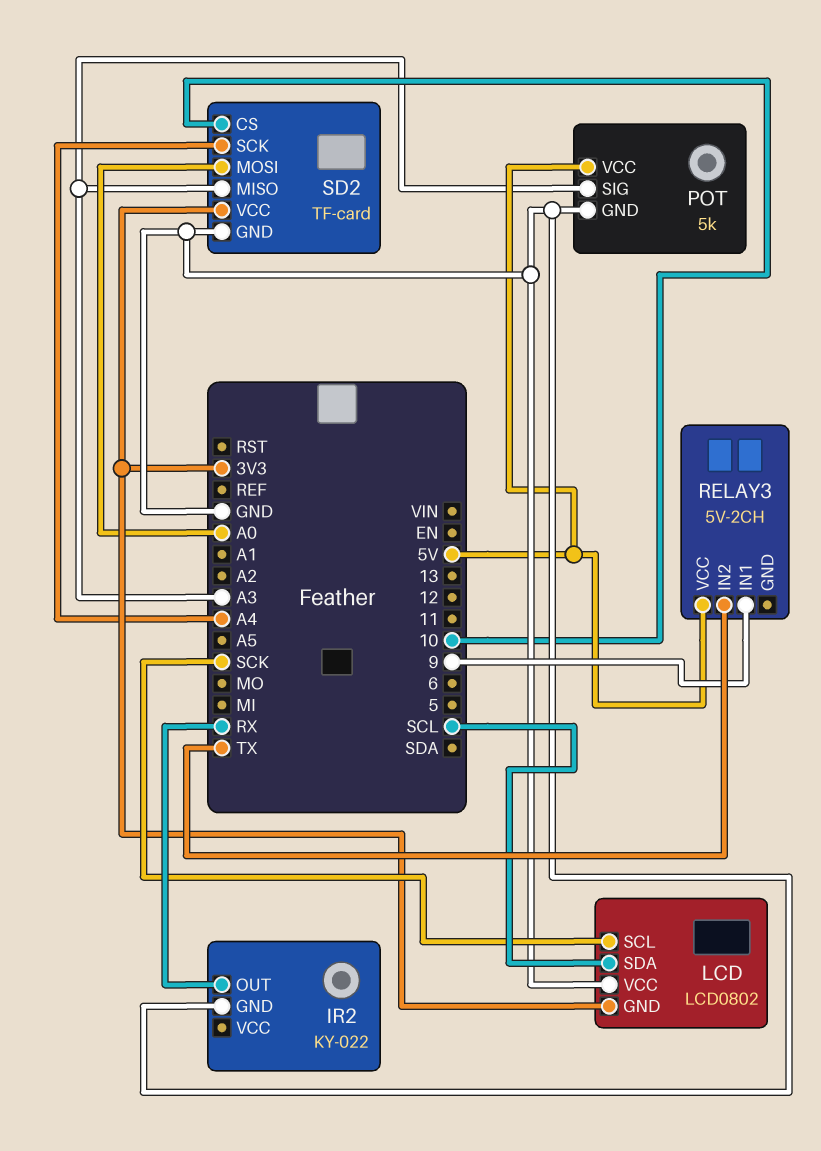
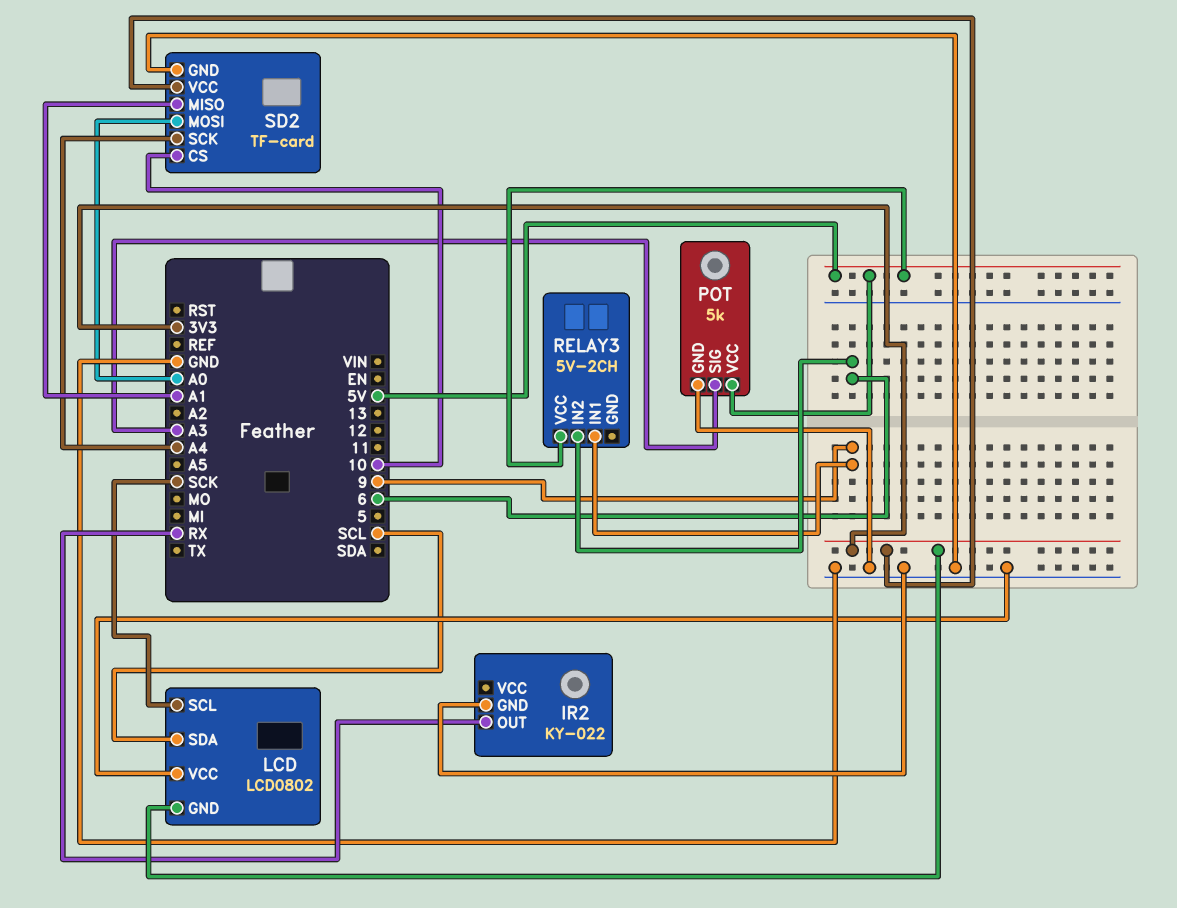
RELAY3 pin IN2: TX -> 6
SD2 pin MISO: A3 -> A1

